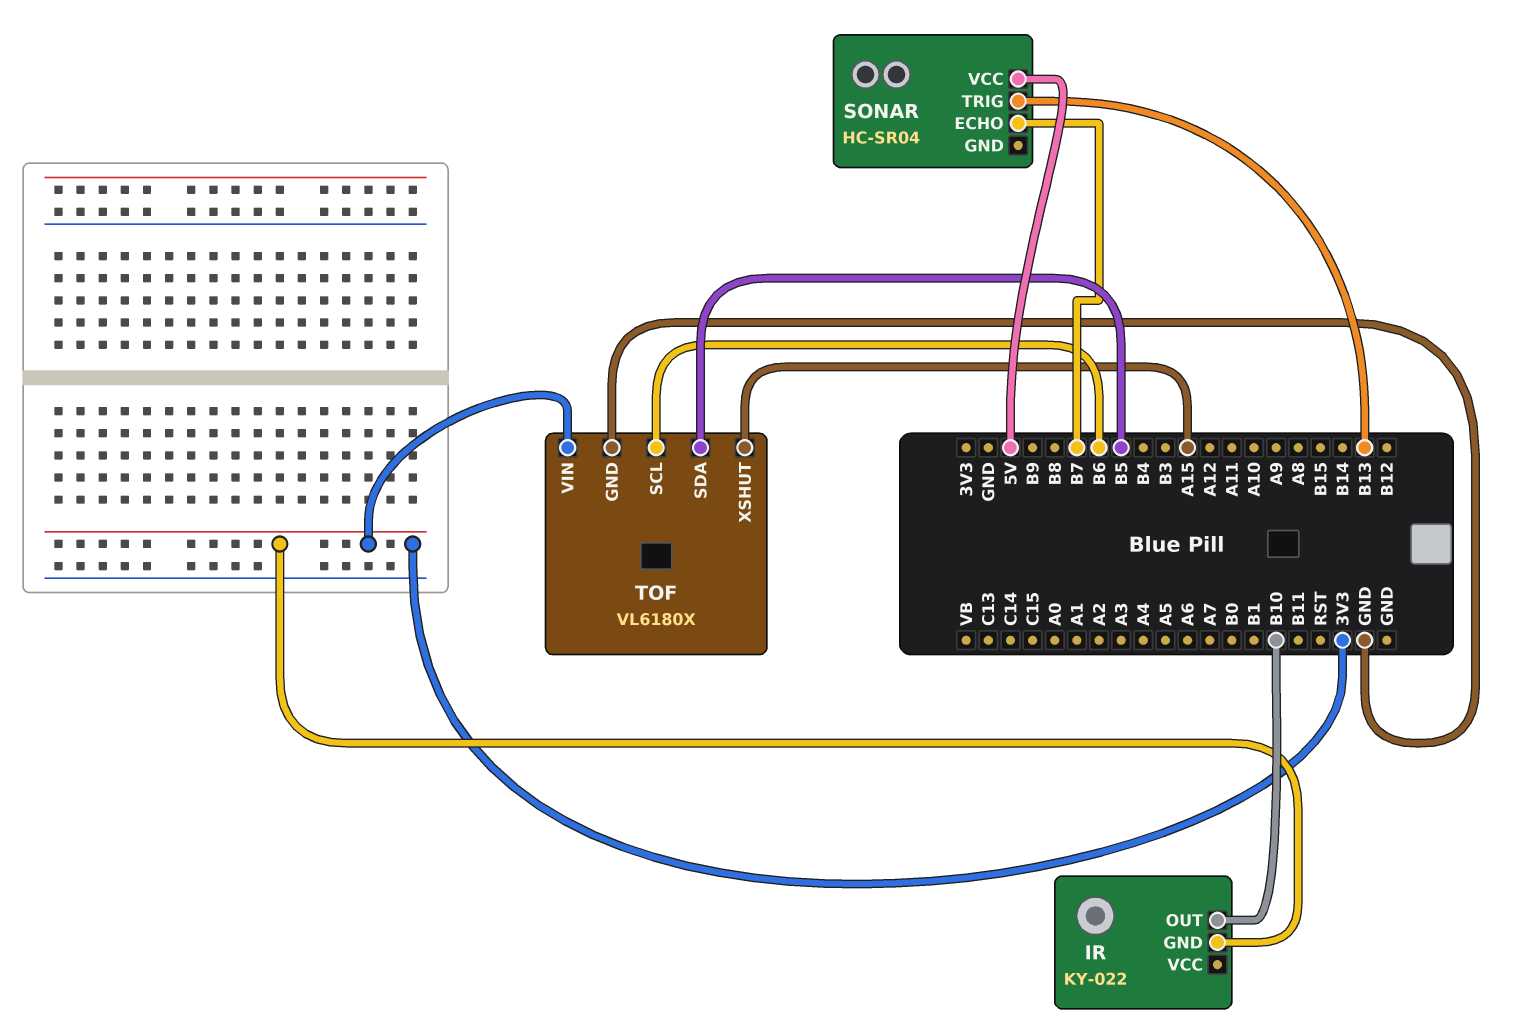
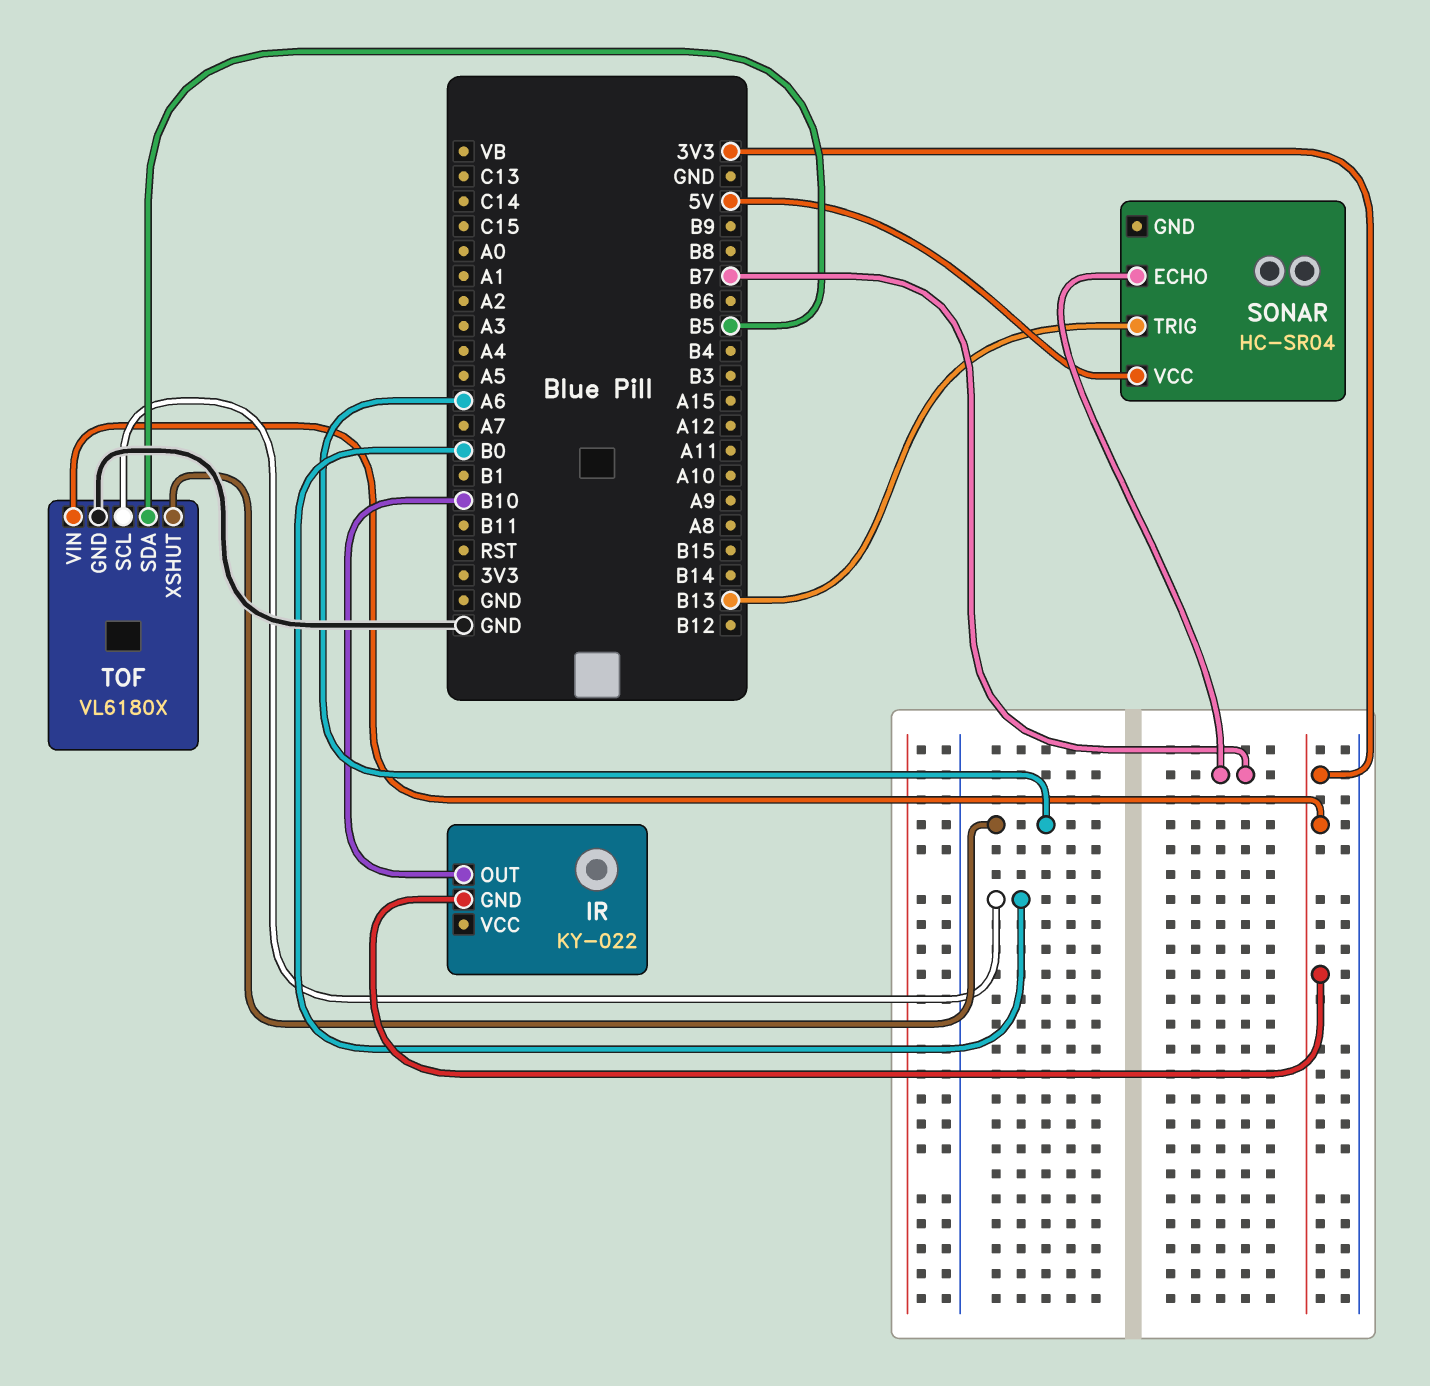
TOF pin SCL: B6 -> B0
TOF pin XSHUT: A15 -> A6

